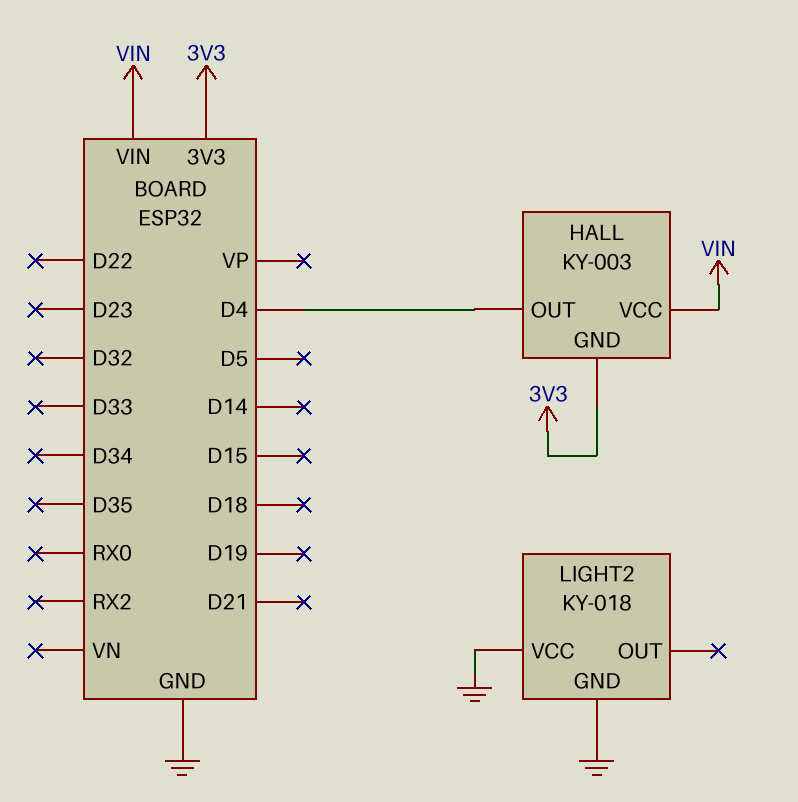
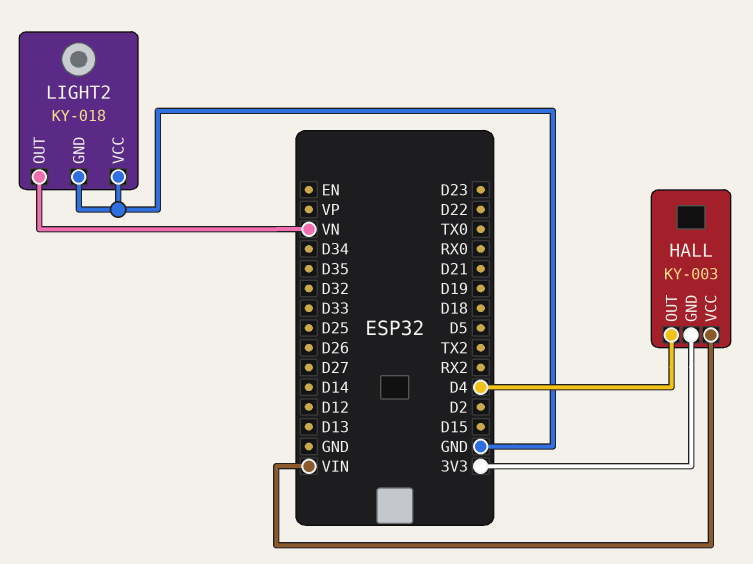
LIGHT2 pin OUT: none -> VN

